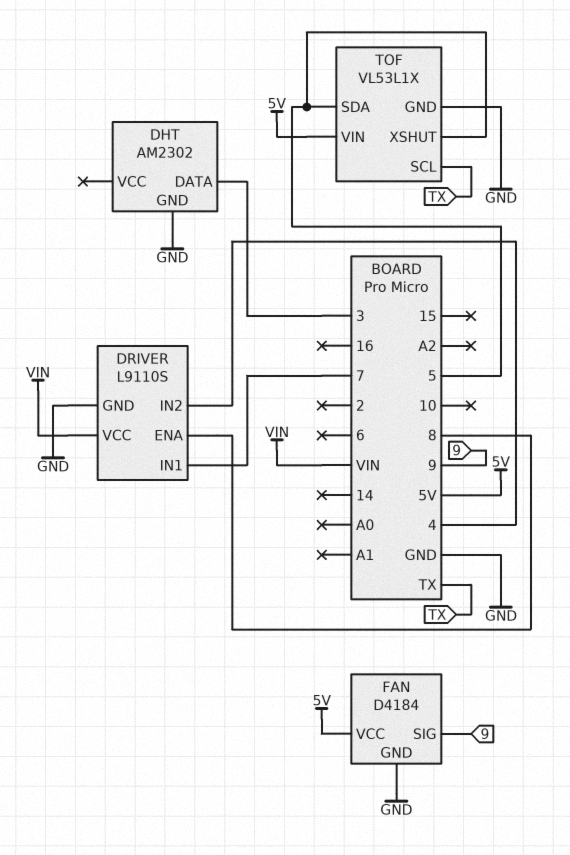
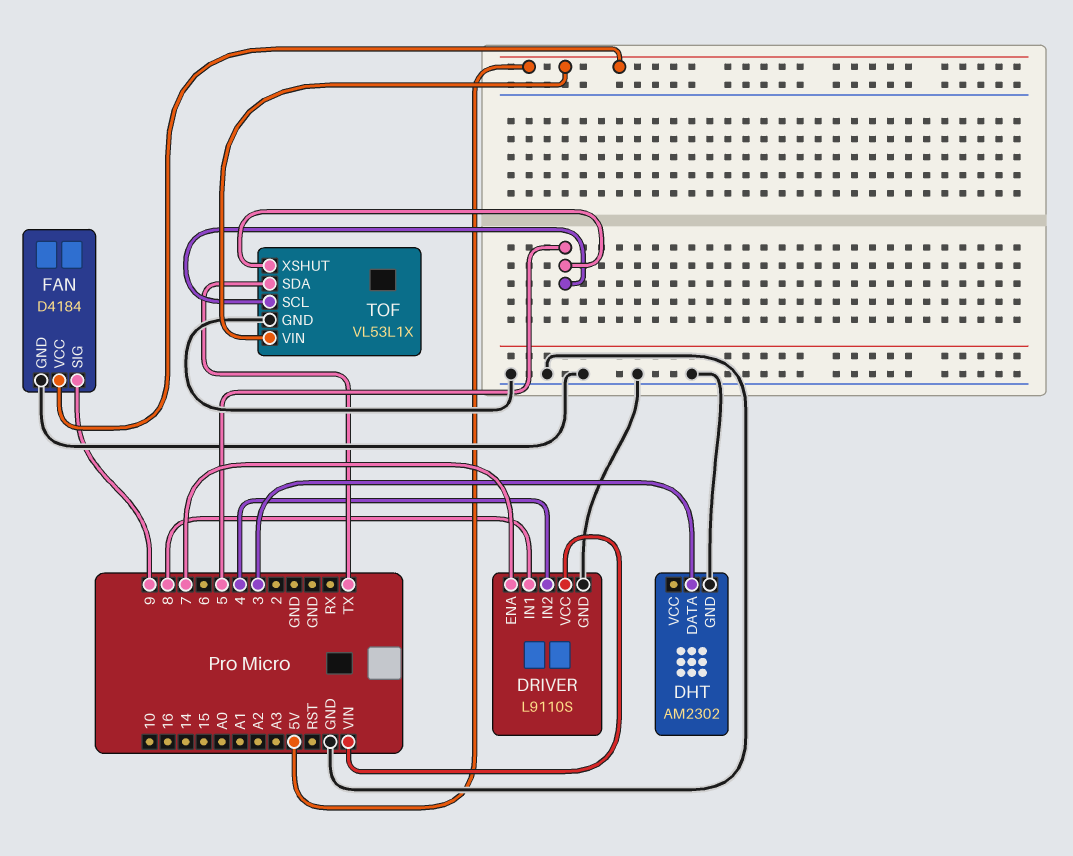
DRIVER pin ENA: 8 -> 7
DRIVER pin IN1: 7 -> 8
TOF pin SCL: TX -> 5
TOF pin SDA: 5 -> TX

